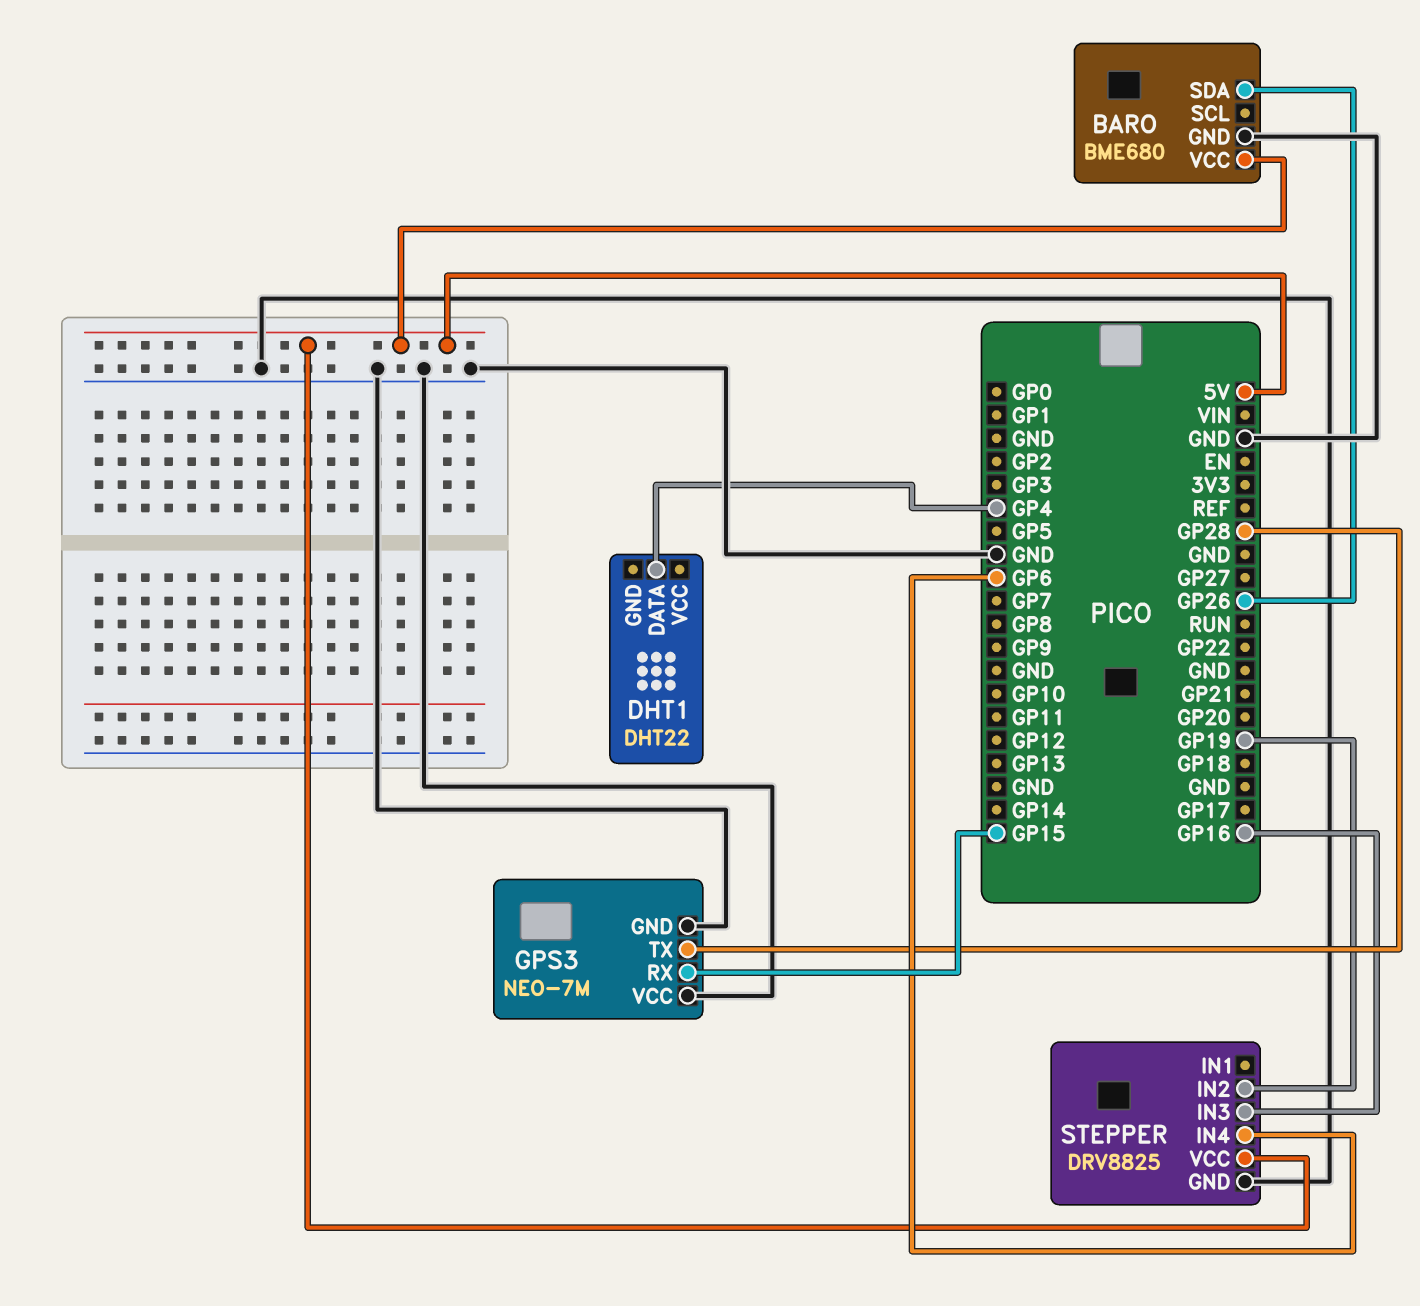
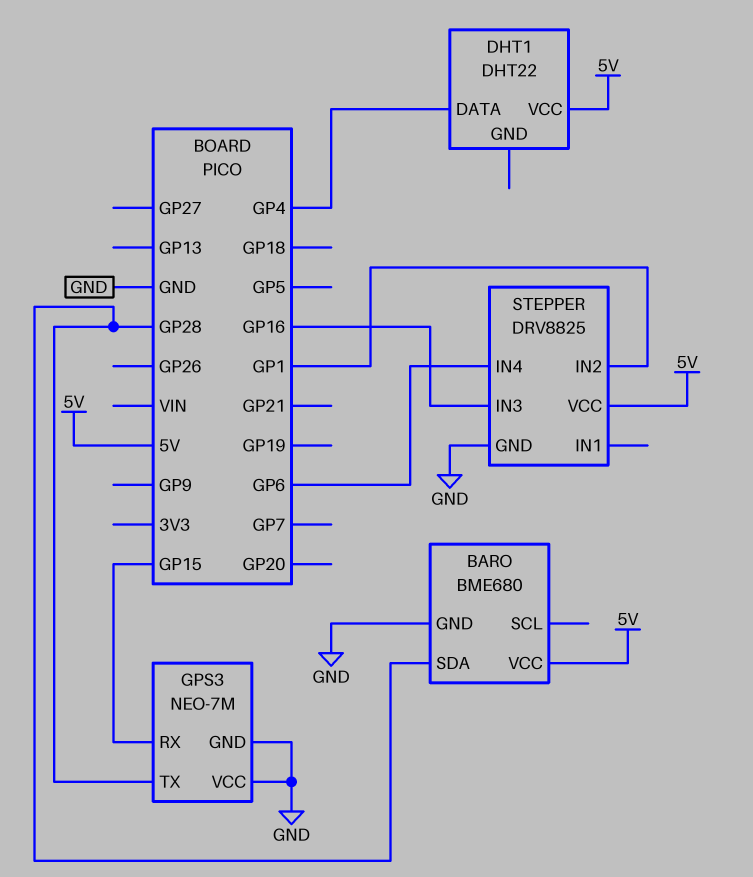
BARO pin SDA: GP26 -> GP28
DHT1 pin VCC: none -> 5V
STEPPER pin IN2: GP19 -> GP1

